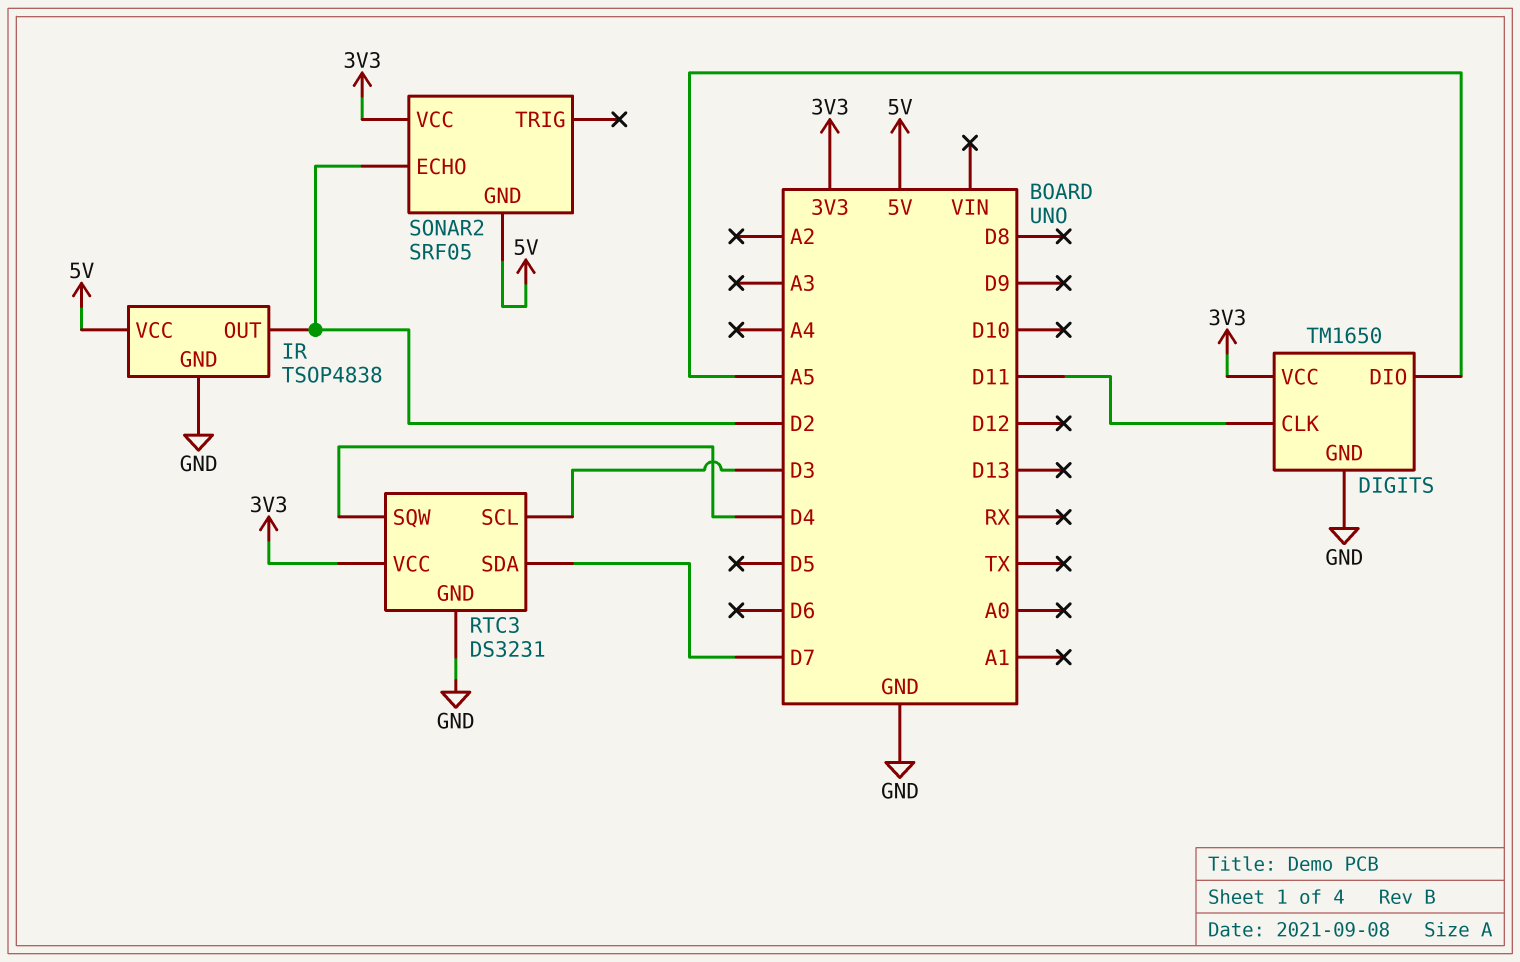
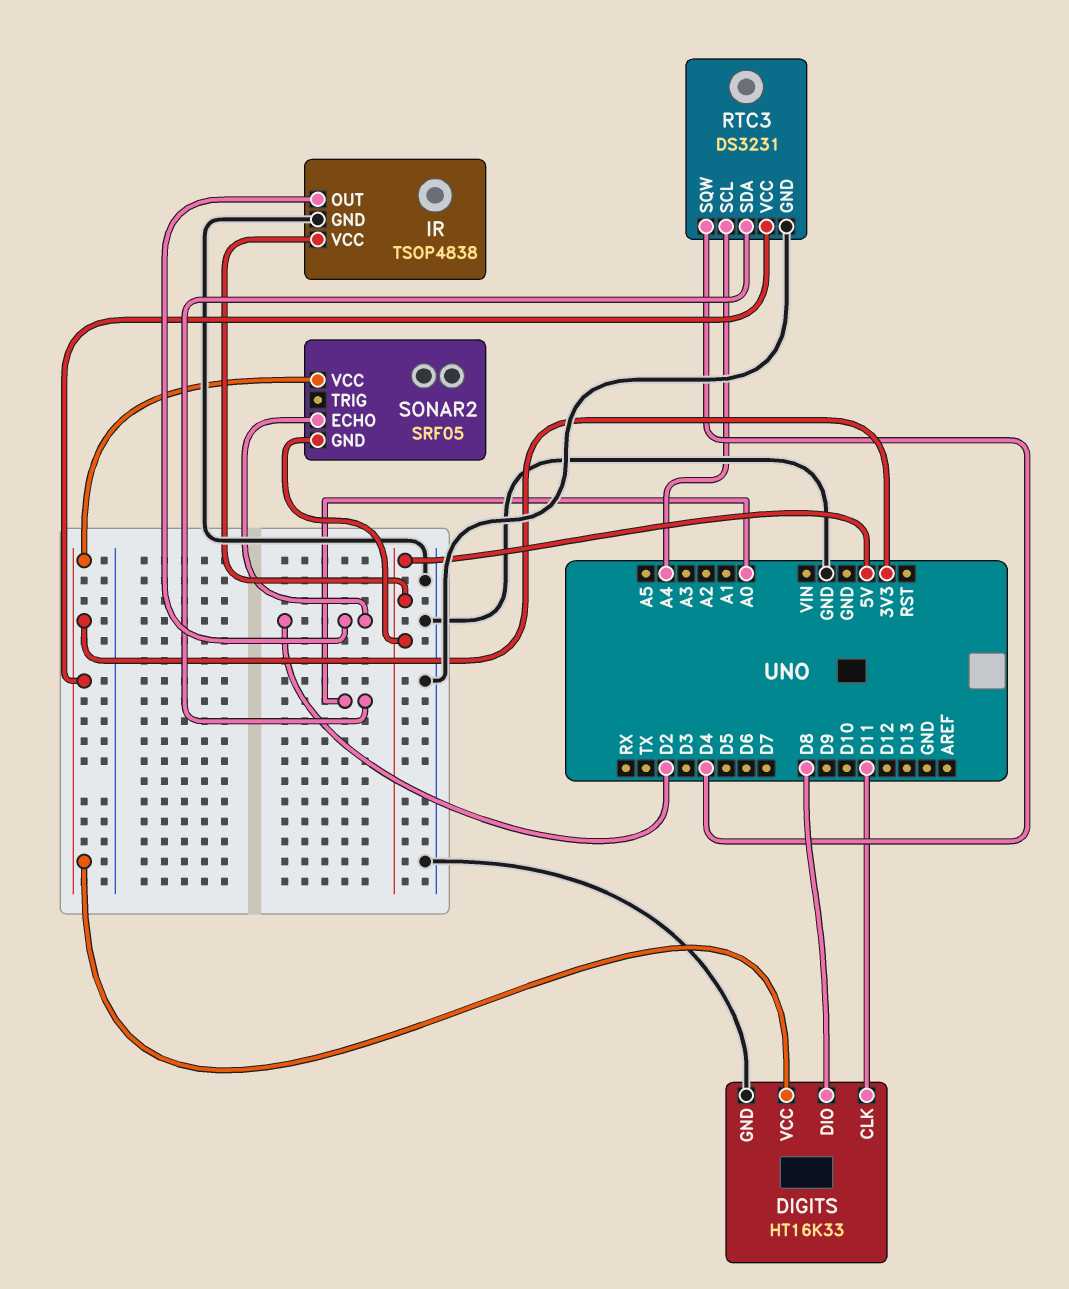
DIGITS: TM1650 -> HT16K33
DIGITS pin DIO: A5 -> D8
RTC3 pin SCL: D3 -> A4
RTC3 pin SDA: D7 -> A0

